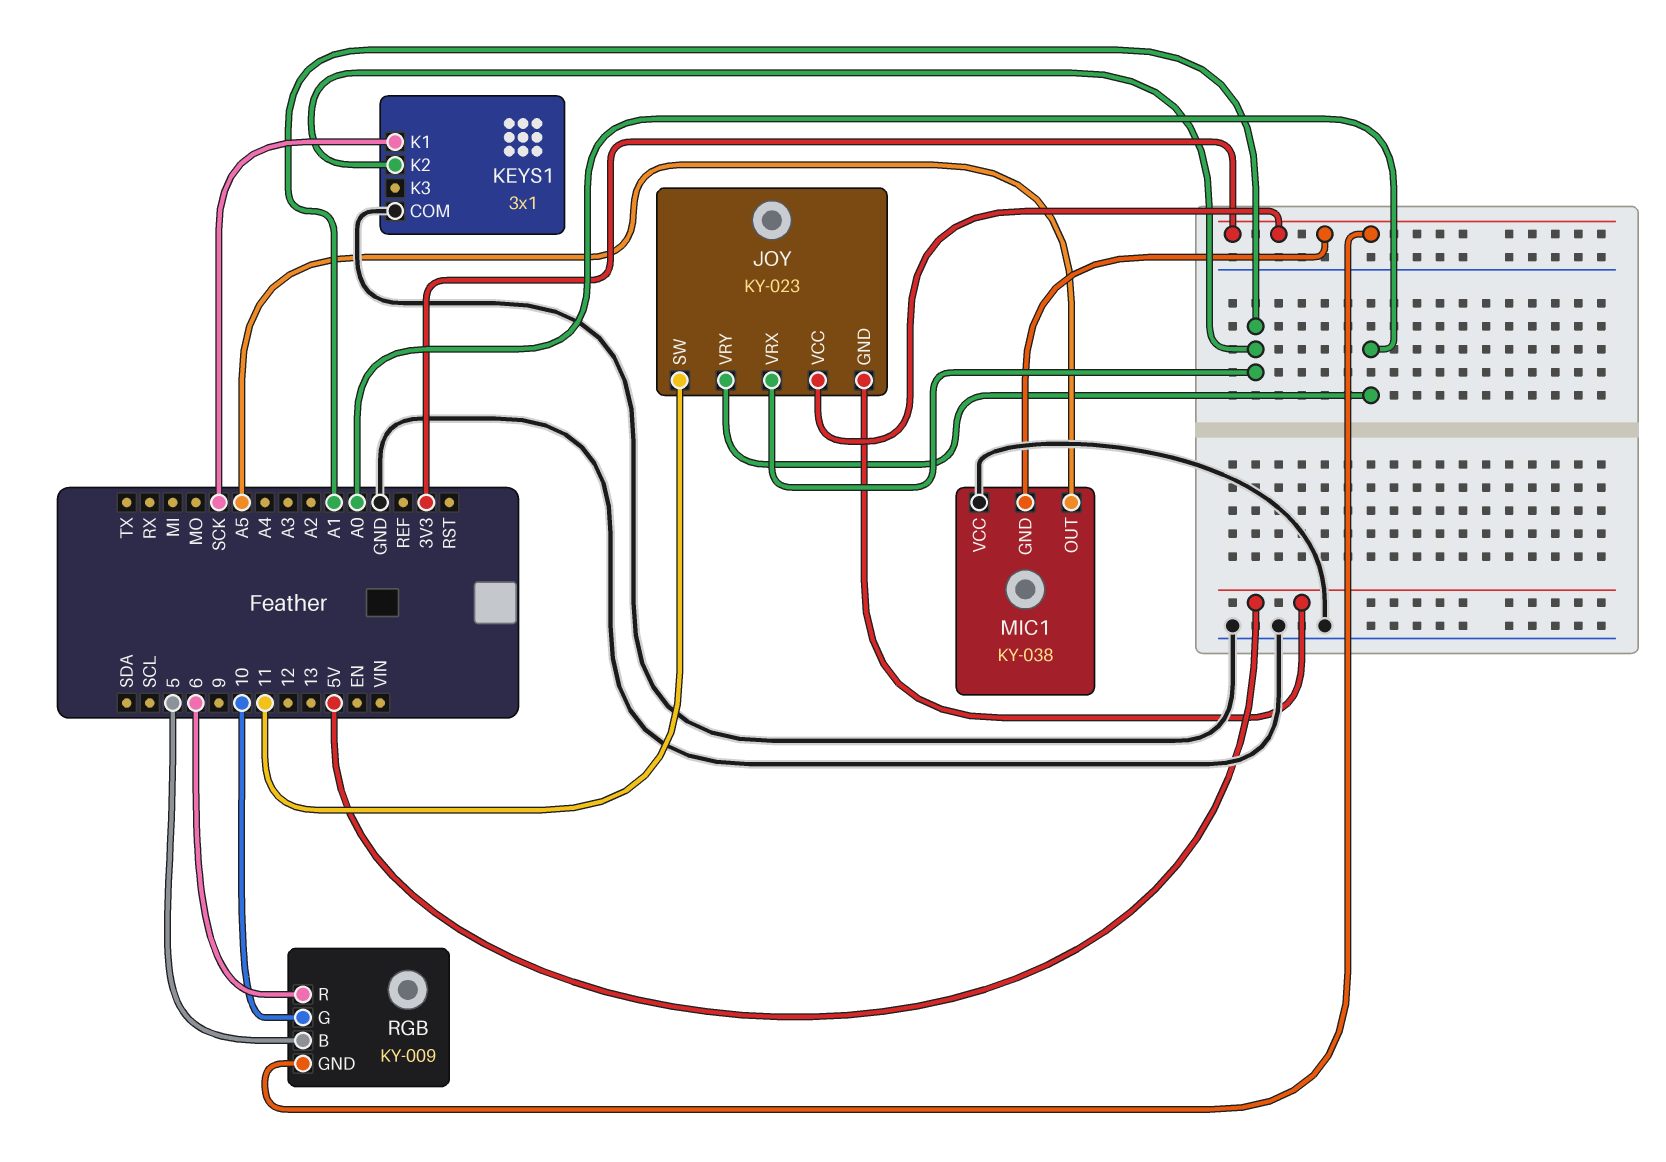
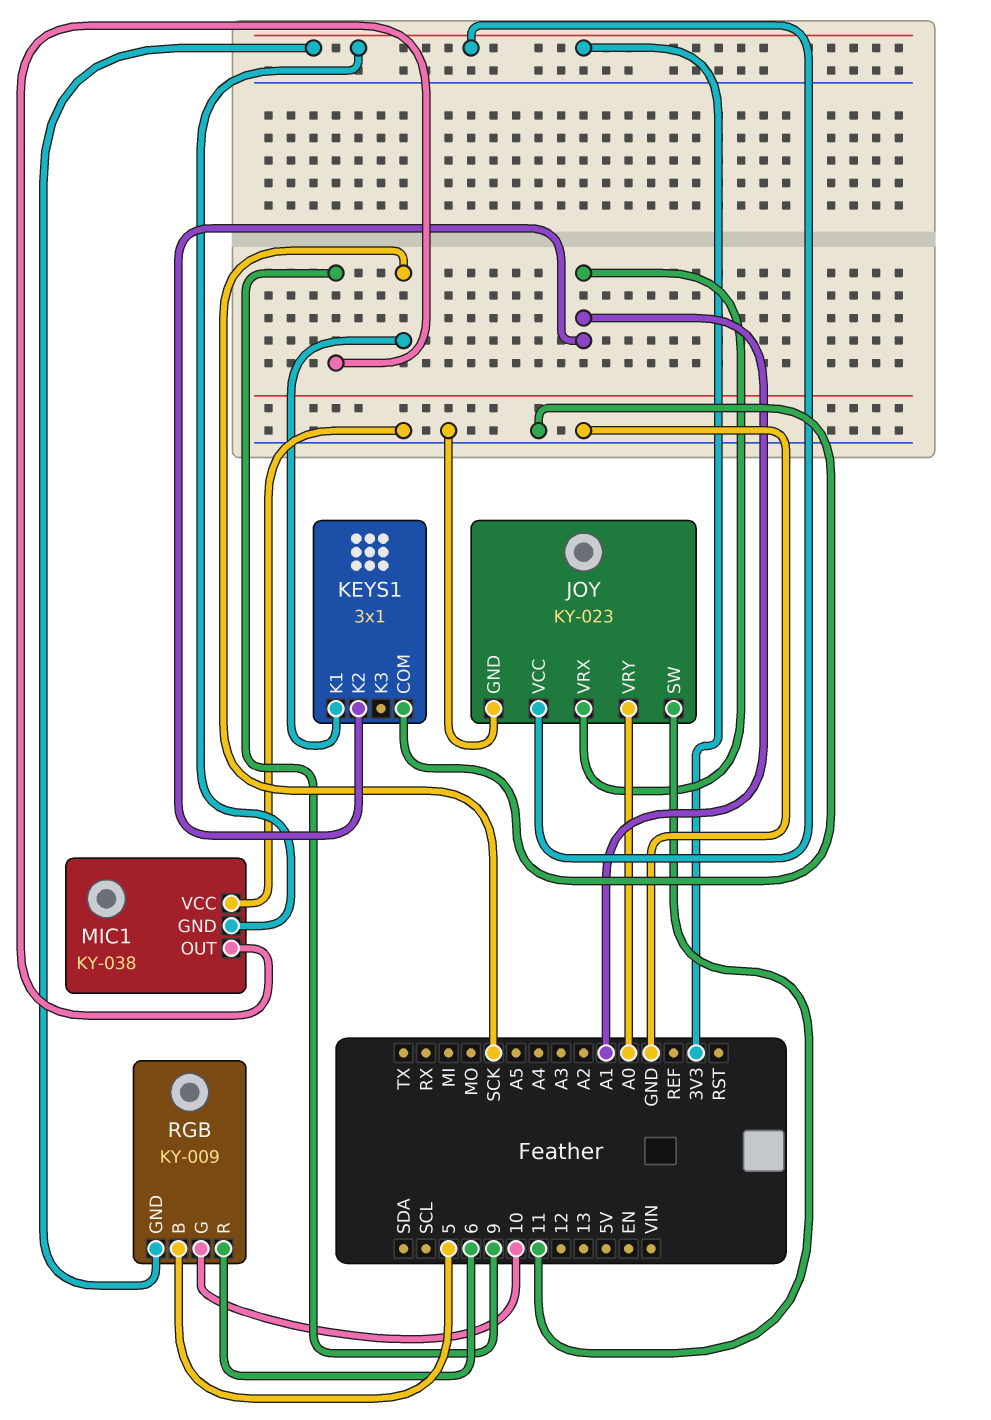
JOY pin GND: 5V -> GND
MIC1 pin OUT: A5 -> 9

